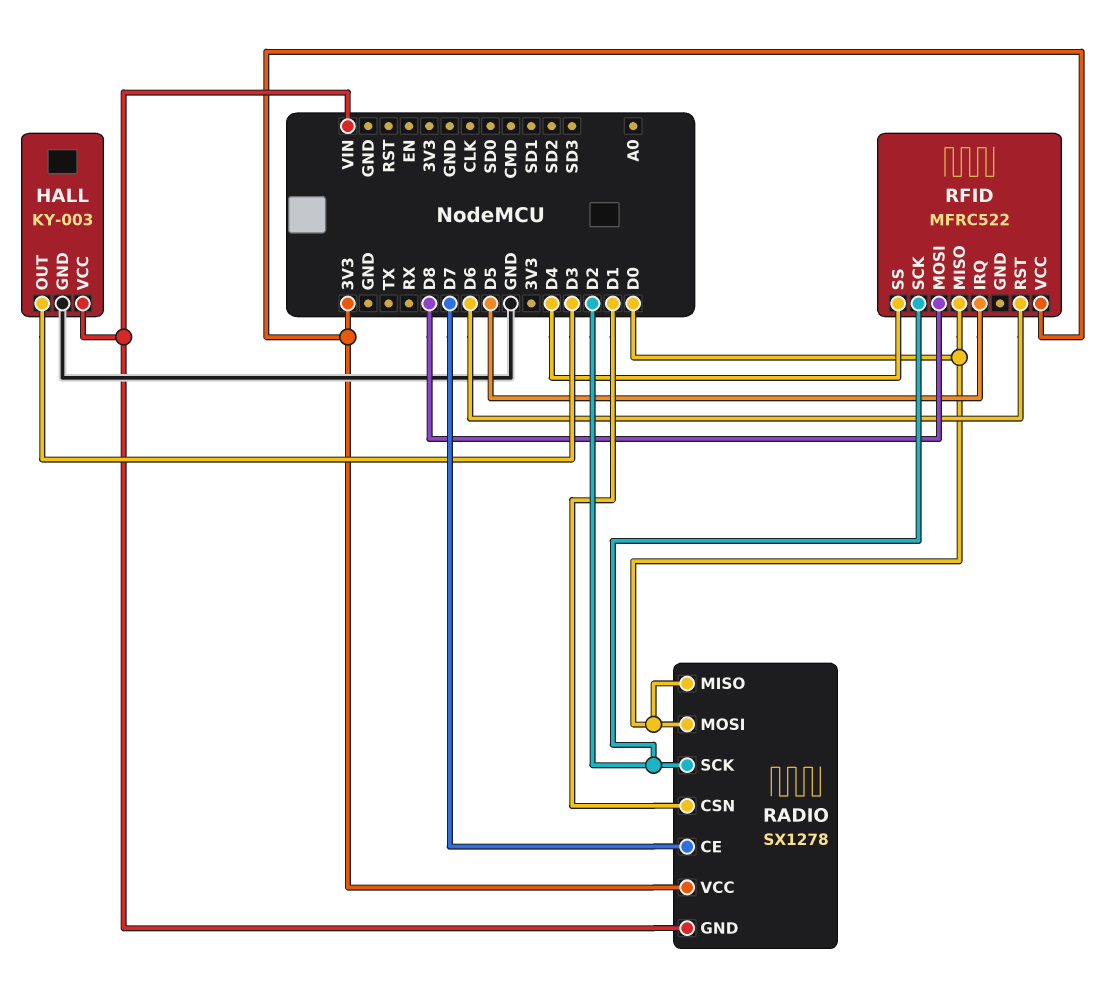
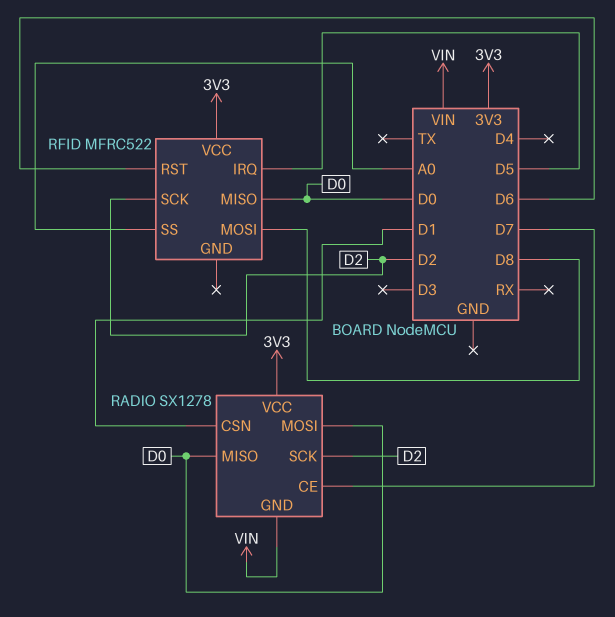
HALL: KY-003 -> none
HALL pin GND: GND -> none
HALL pin OUT: D3 -> none
HALL pin VCC: VIN -> none
RFID pin SS: D4 -> A0

